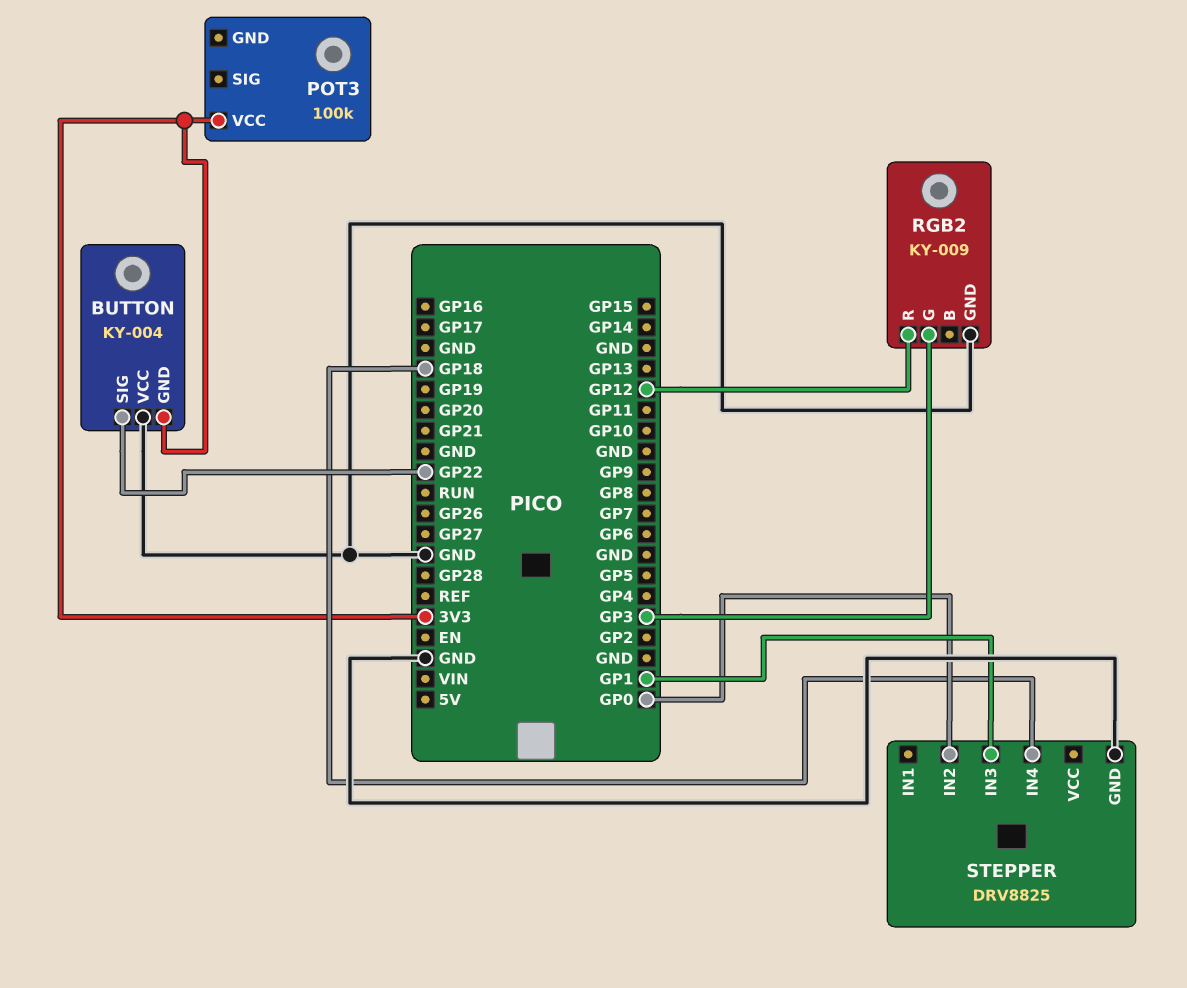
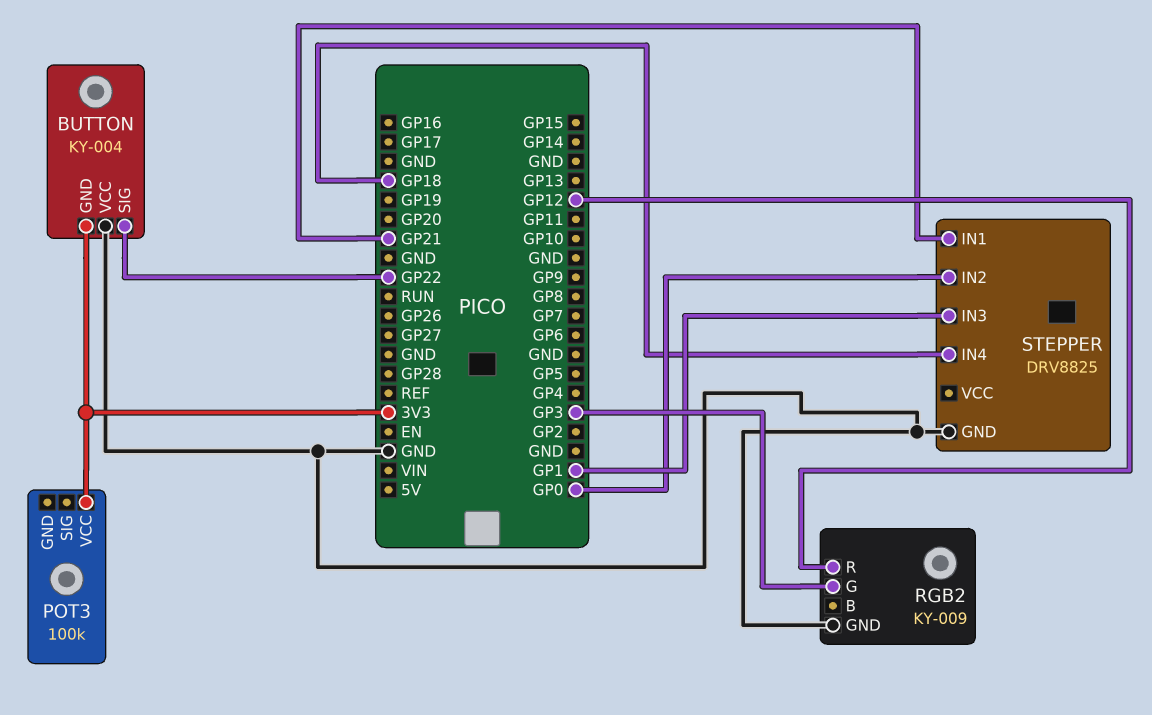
STEPPER pin IN1: none -> GP21

